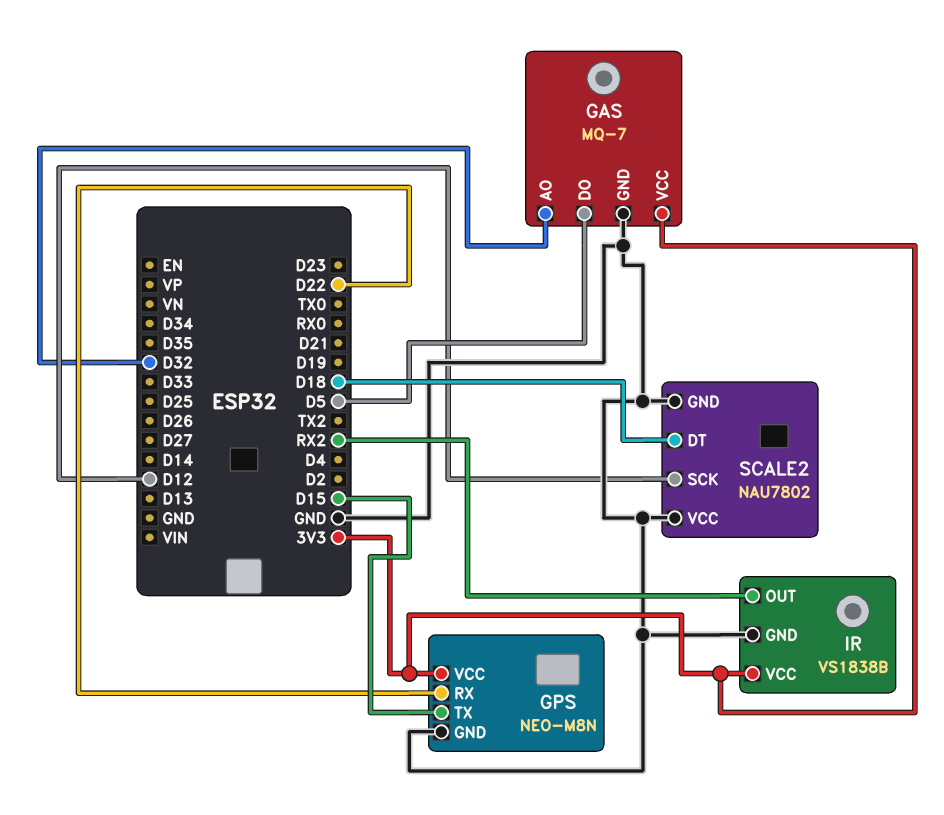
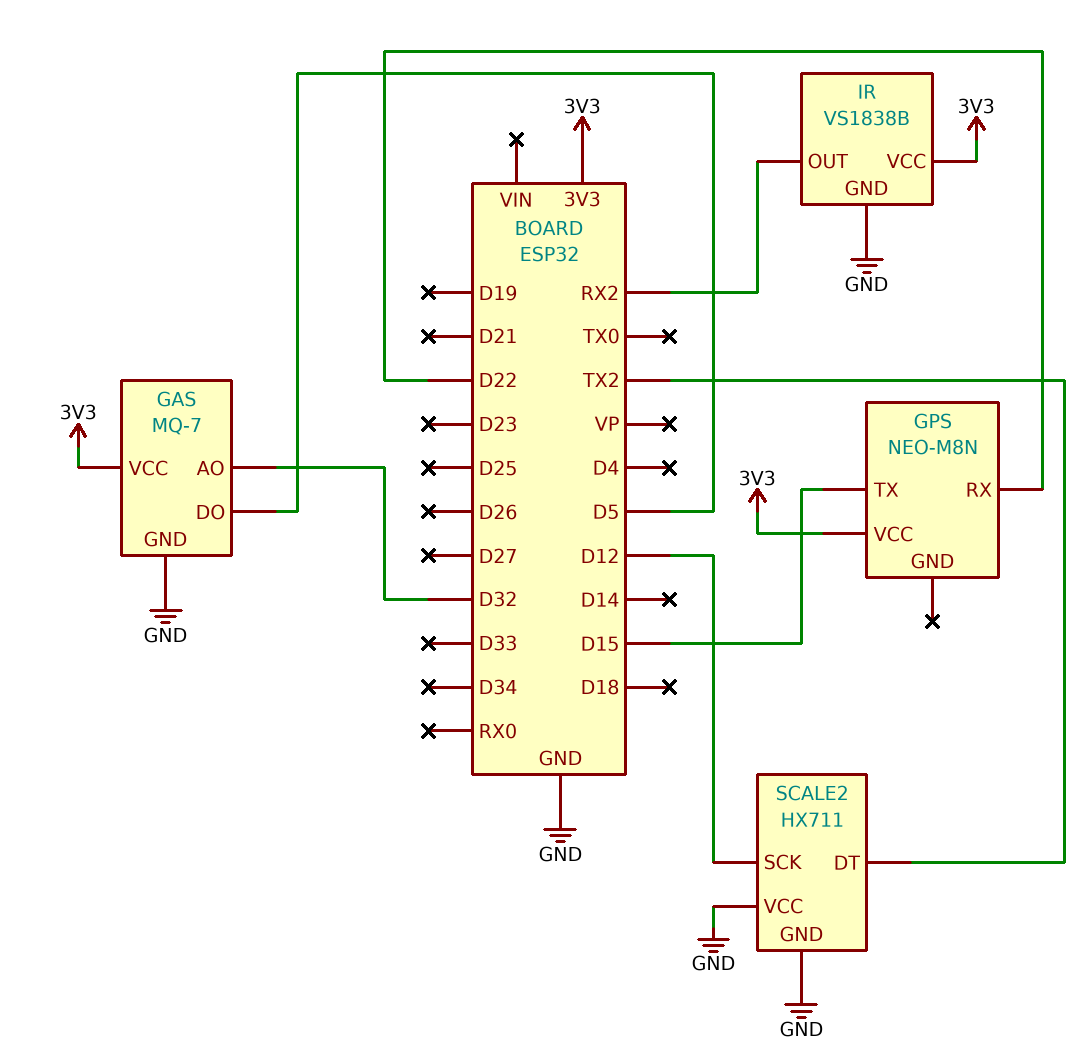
GPS pin GND: GND -> none
SCALE2: NAU7802 -> HX711
SCALE2 pin DT: D18 -> TX2

